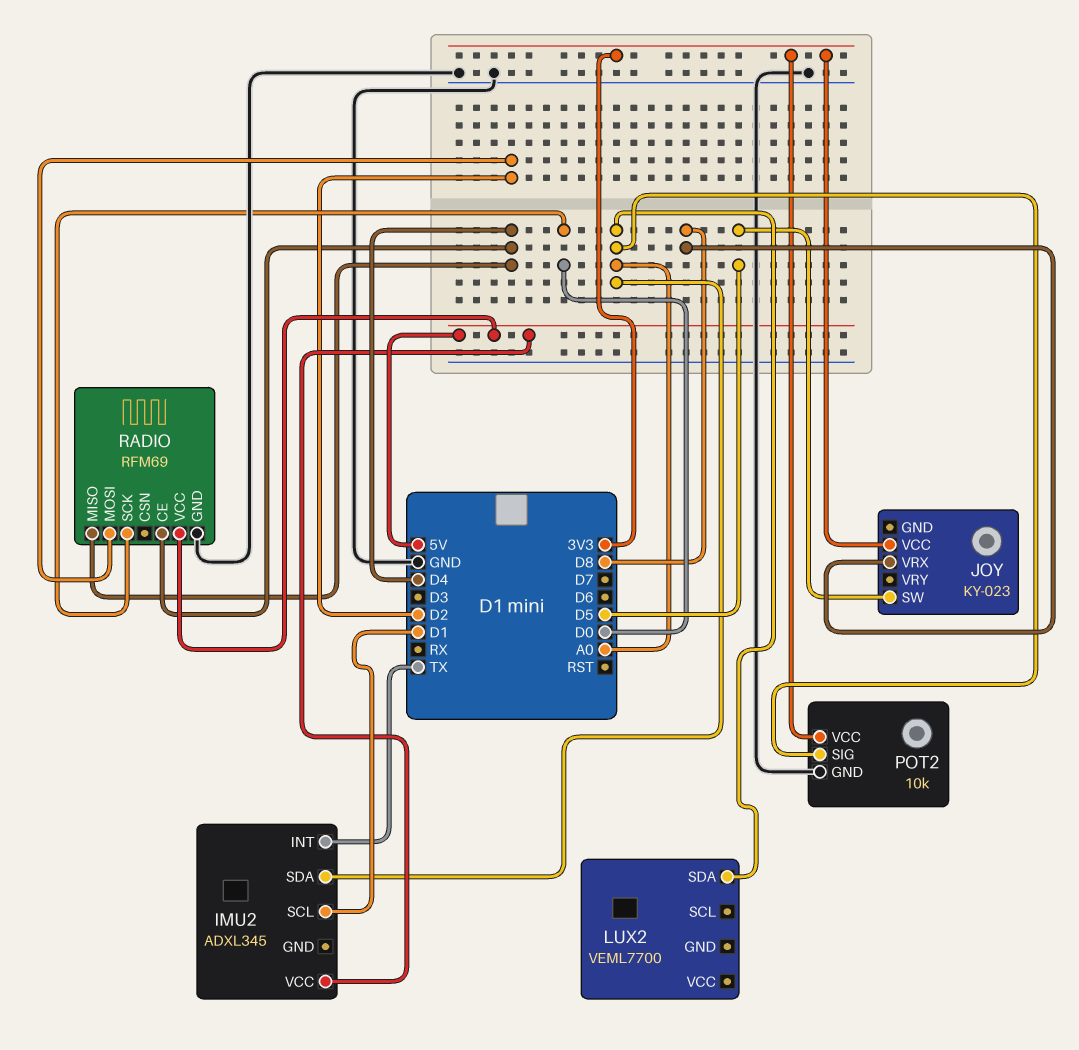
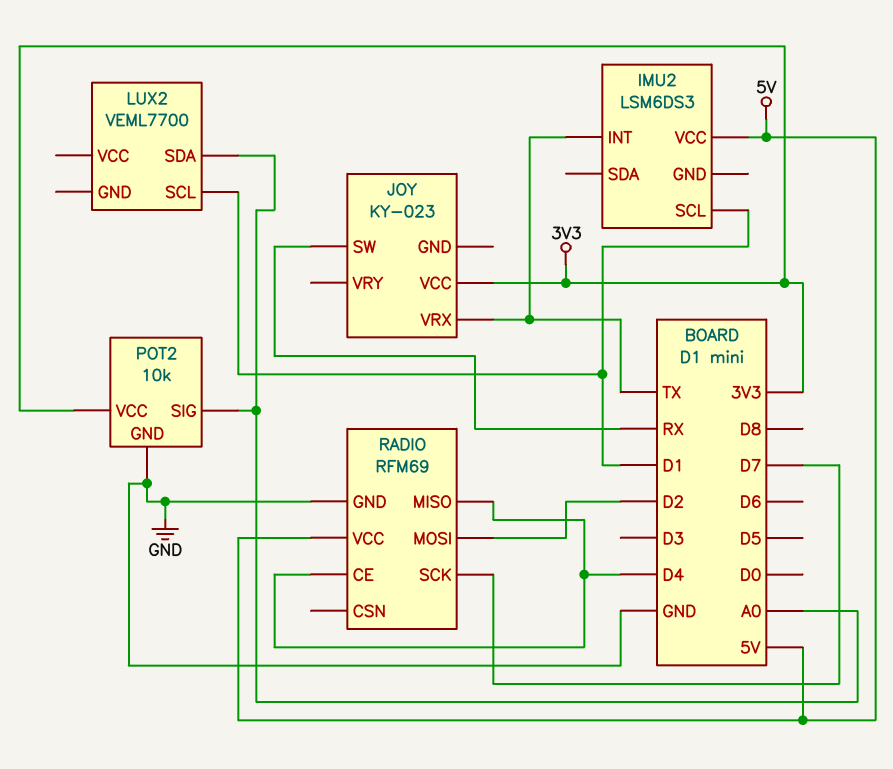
IMU2: ADXL345 -> LSM6DS3
IMU2 pin SDA: A0 -> none
JOY pin SW: D5 -> RX
JOY pin VRX: D8 -> TX
LUX2 pin SCL: none -> D1
RADIO pin SCK: D0 -> D7

